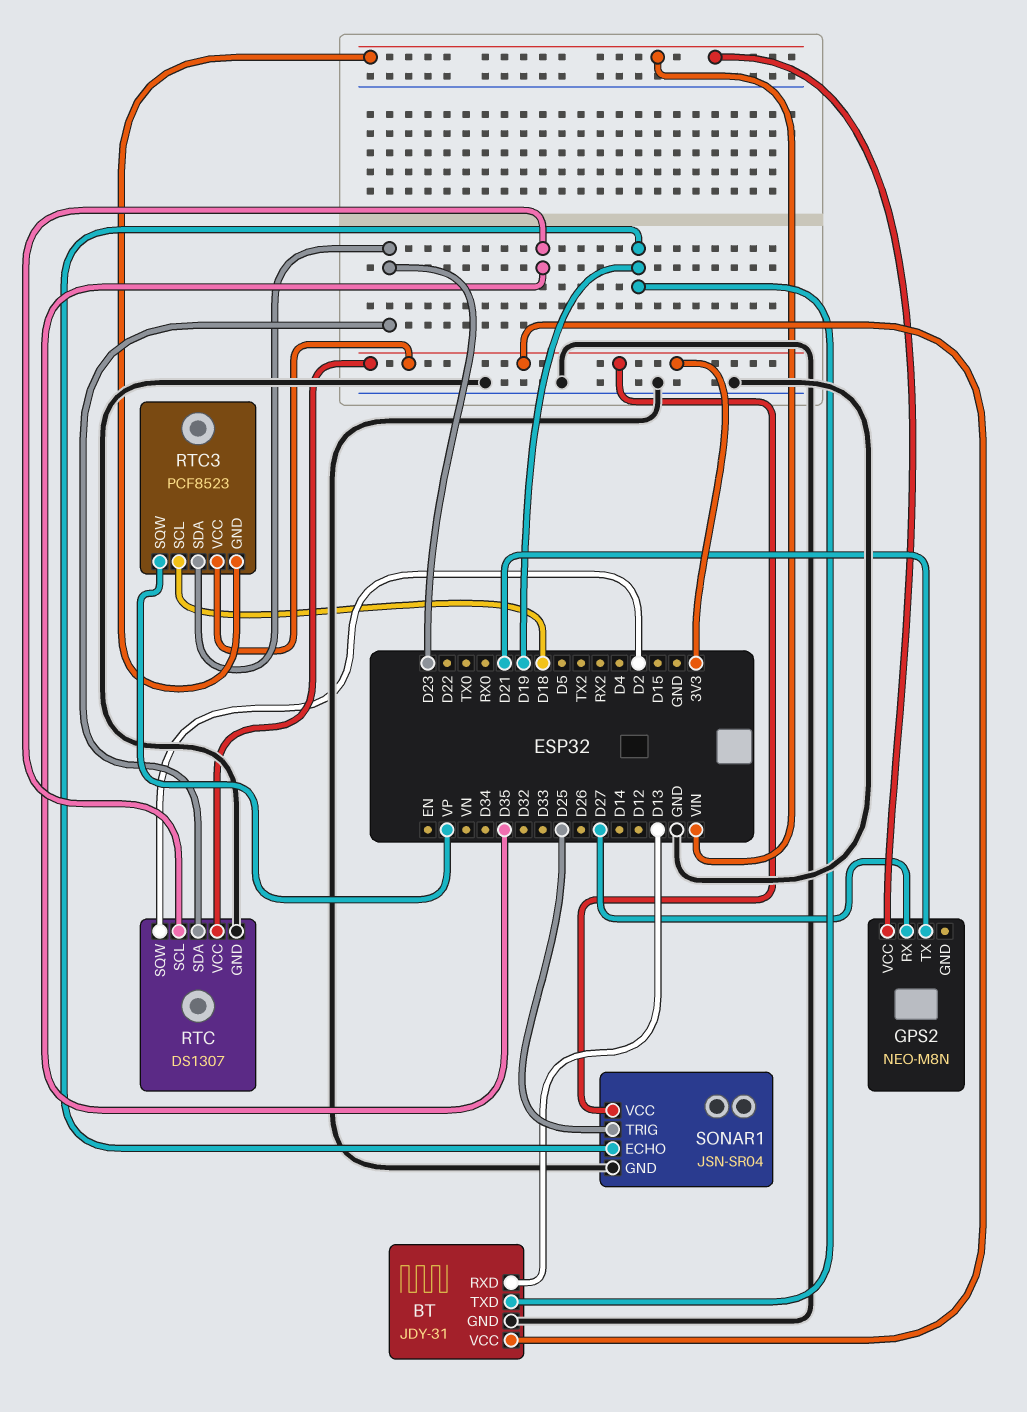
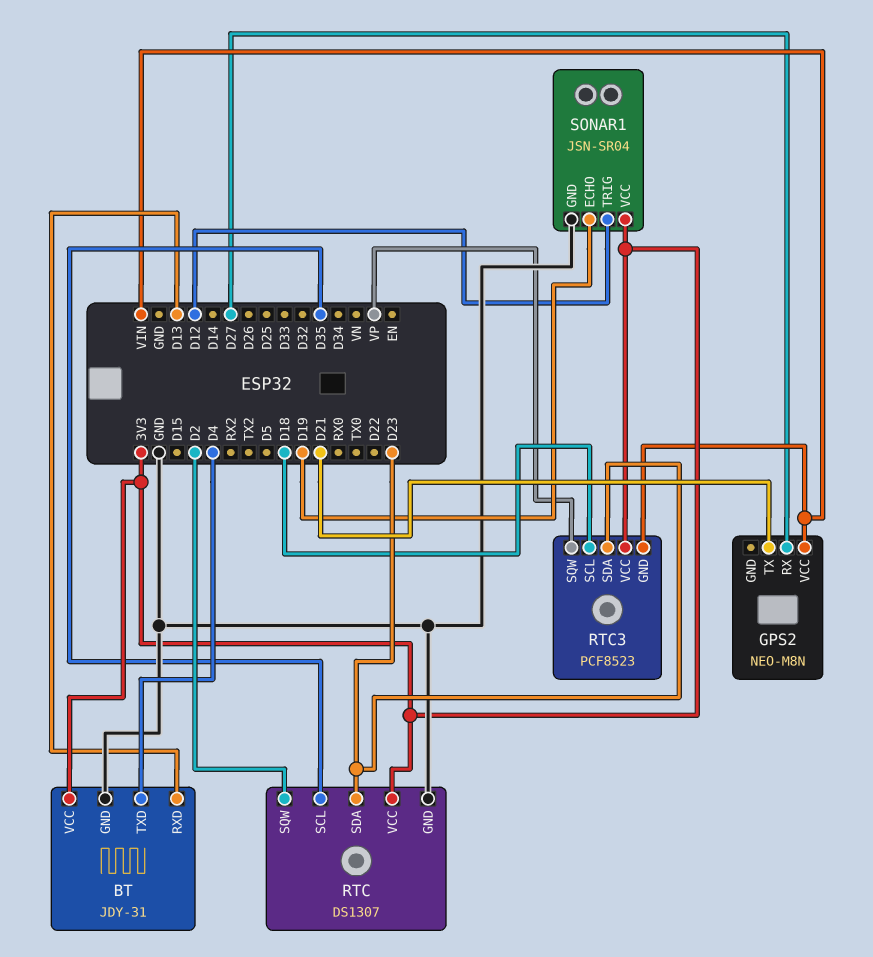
BT pin TXD: D19 -> D4
SONAR1 pin TRIG: D25 -> D12

